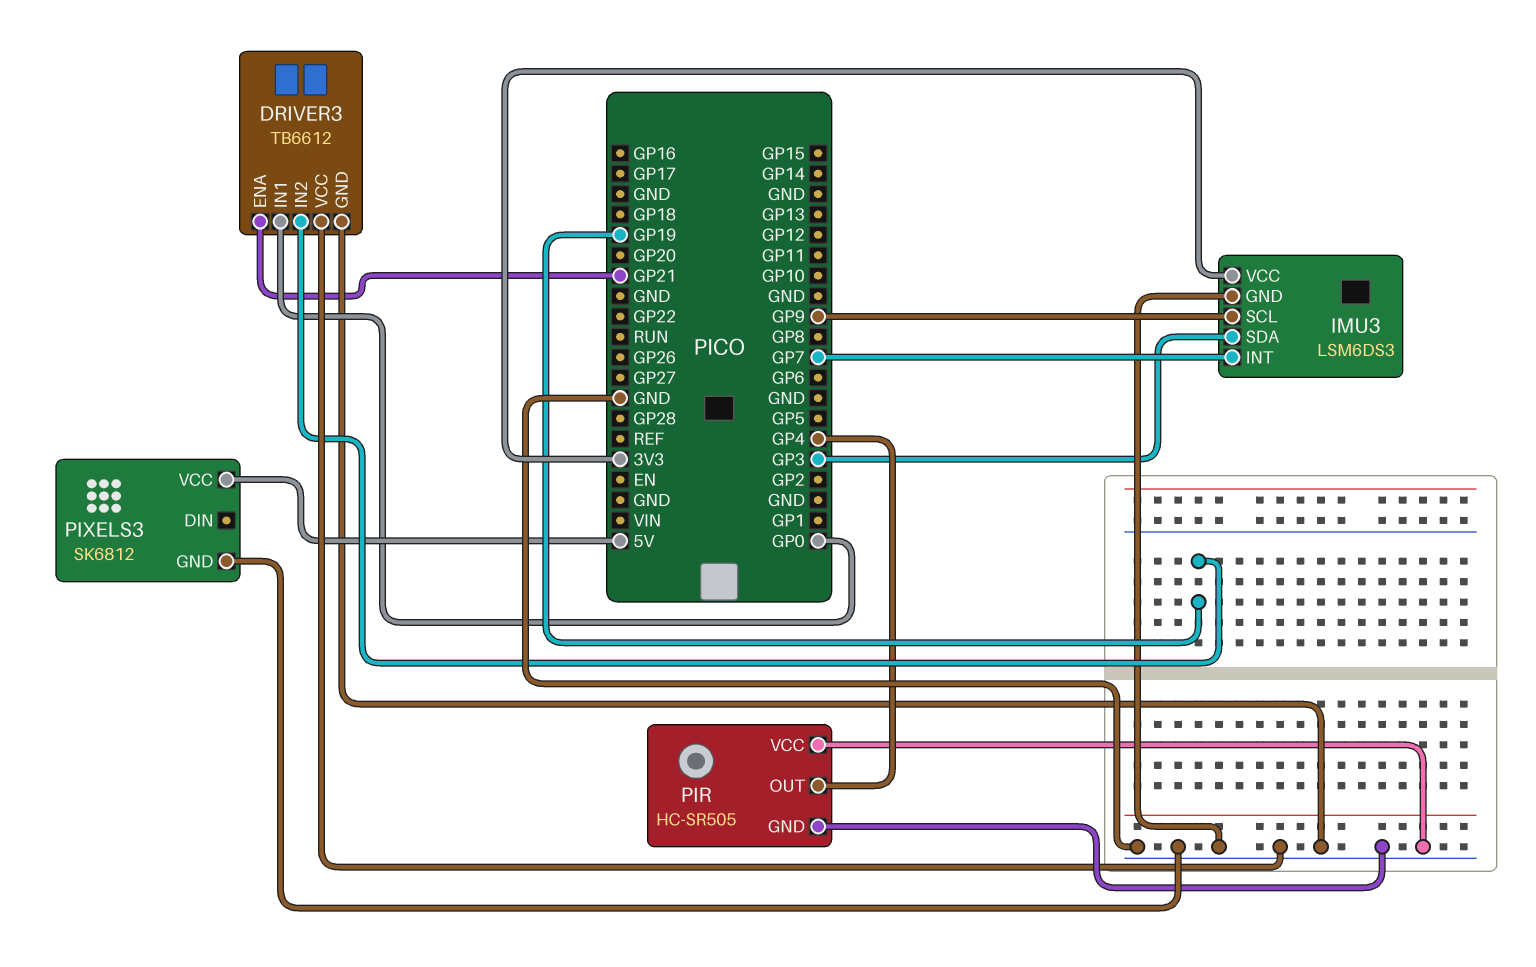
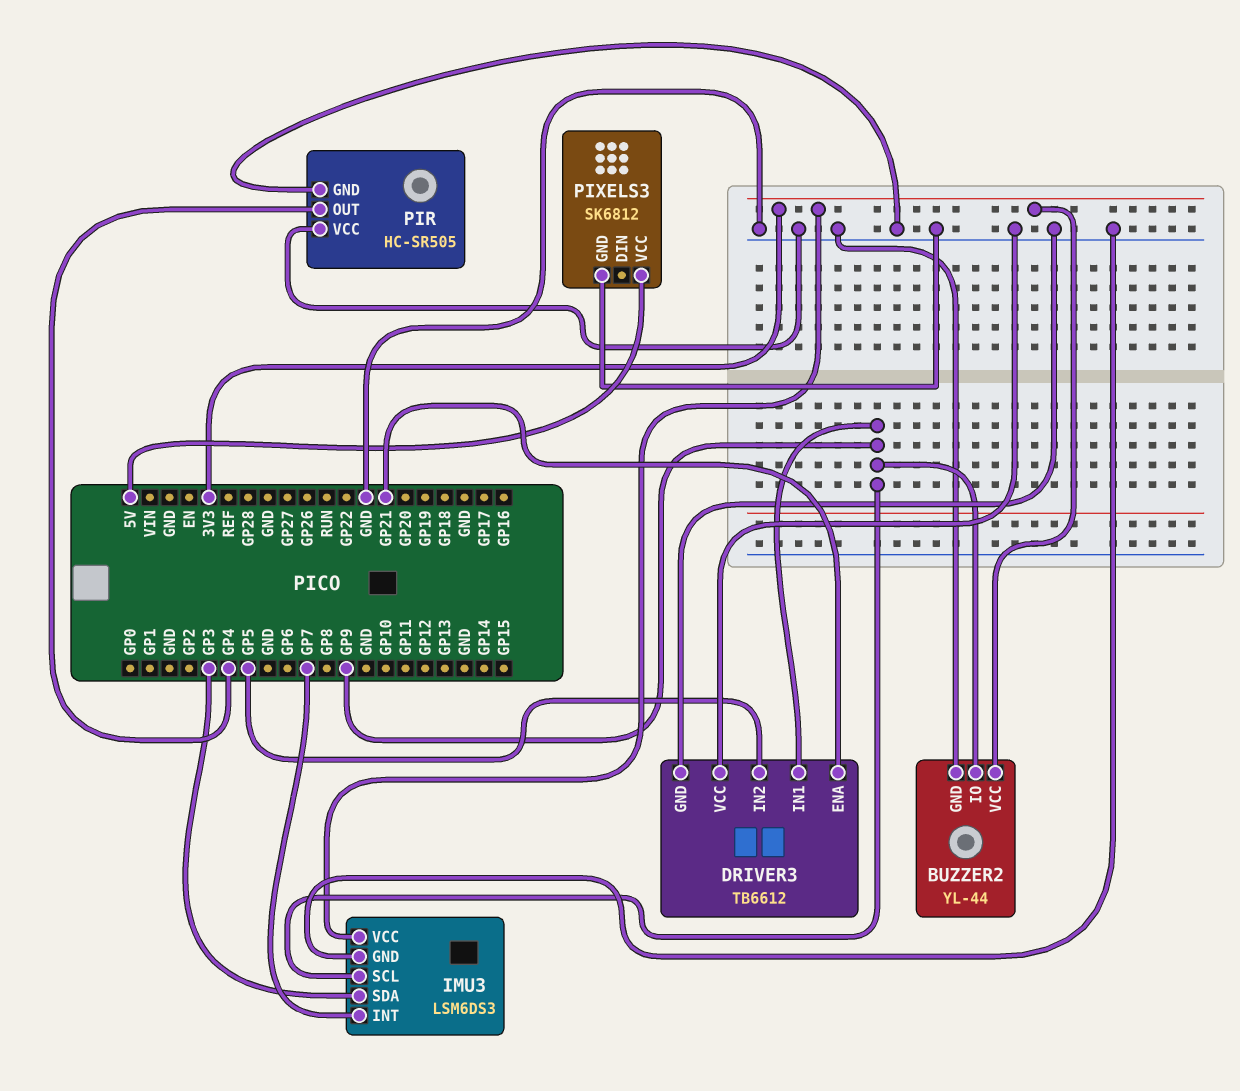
BUZZER2: none -> YL-44
BUZZER2 pin GND: none -> GND
BUZZER2 pin IO: none -> GP9
BUZZER2 pin VCC: none -> 3V3
DRIVER3 pin IN1: GP0 -> GP9
DRIVER3 pin IN2: GP19 -> GP5

